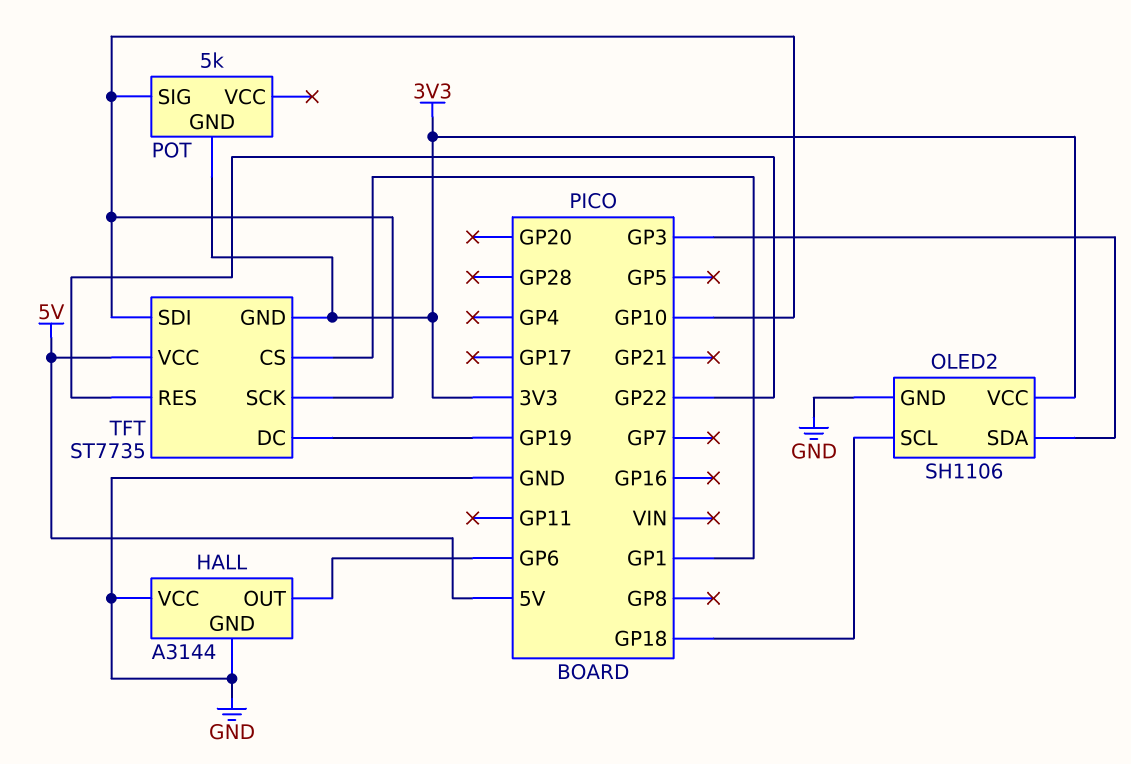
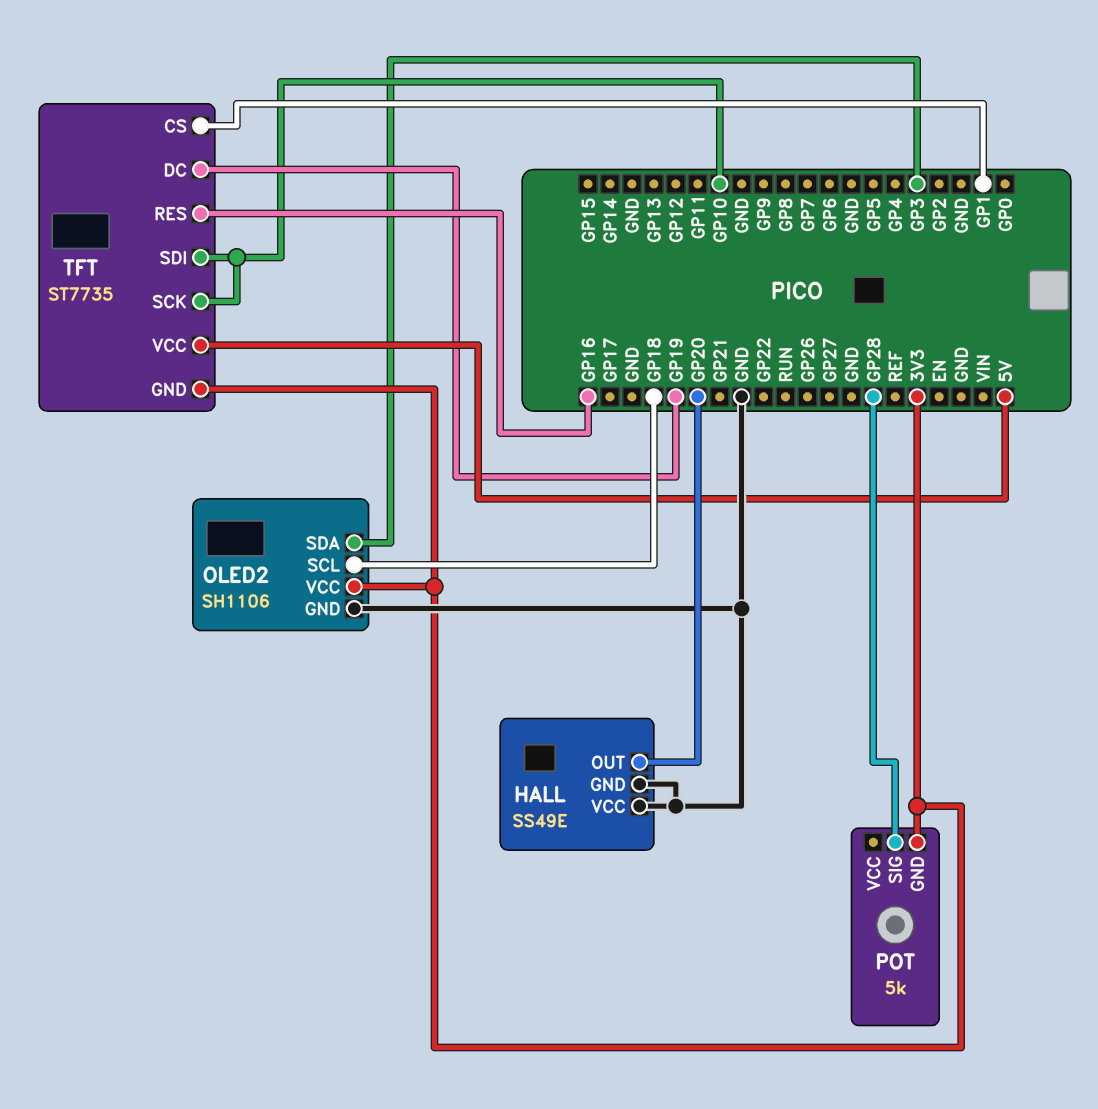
HALL: A3144 -> SS49E
HALL pin OUT: GP6 -> GP20
POT pin SIG: GP10 -> GP28
TFT pin RES: GP22 -> GP16

